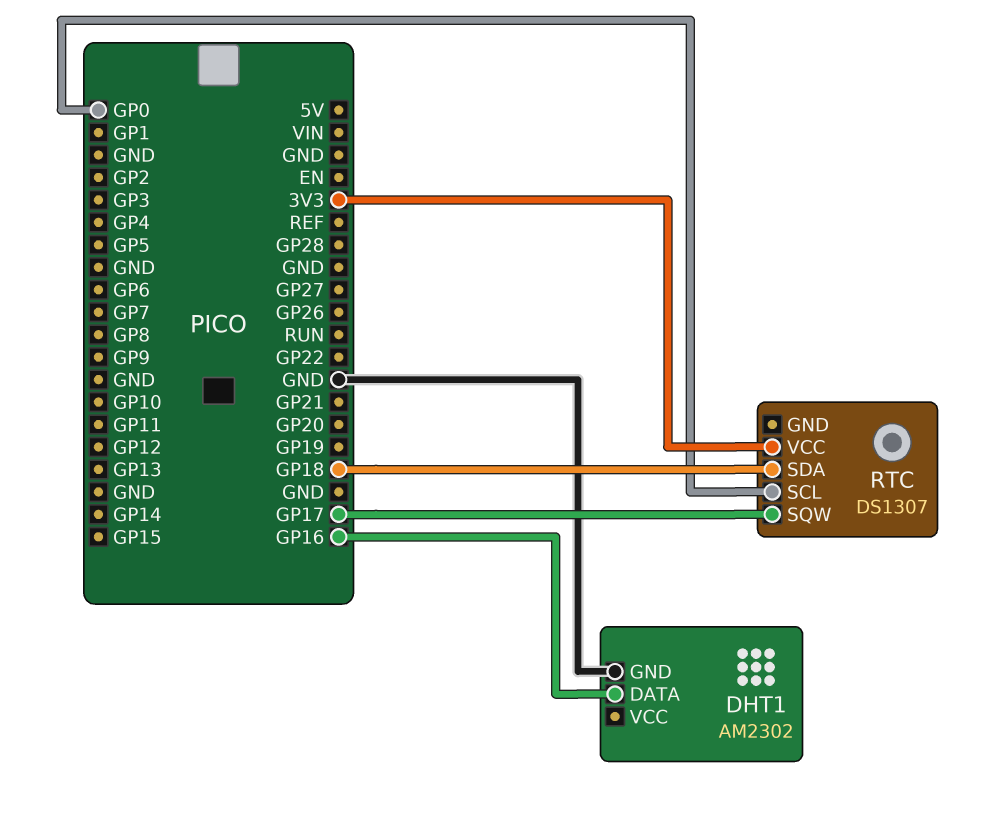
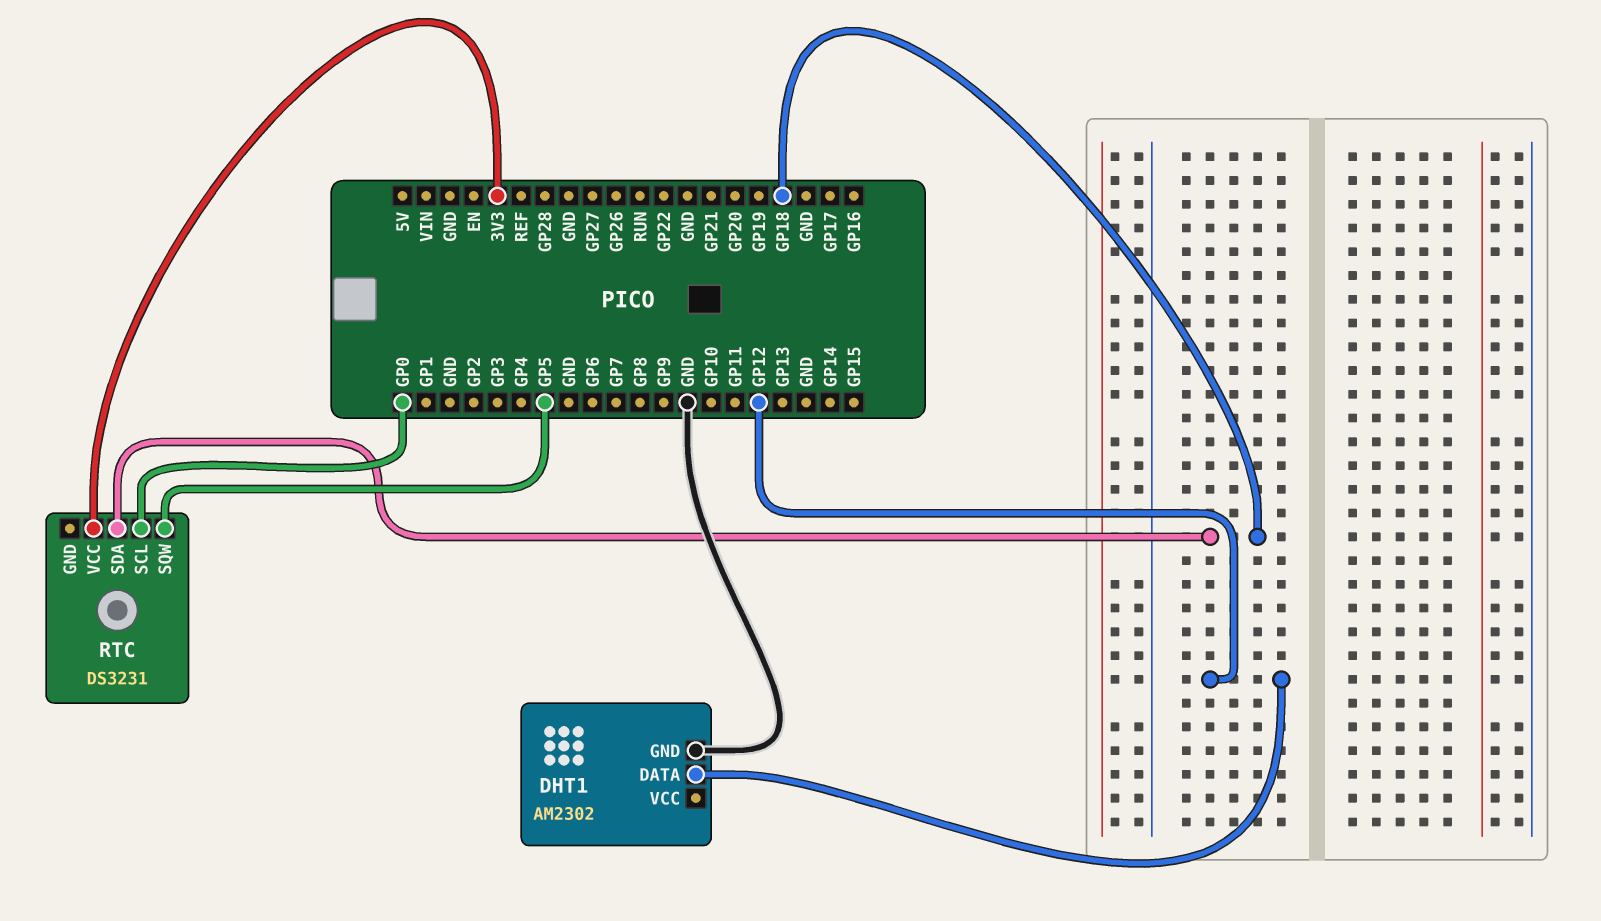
DHT1 pin DATA: GP16 -> GP12
RTC: DS1307 -> DS3231
RTC pin SQW: GP17 -> GP5

